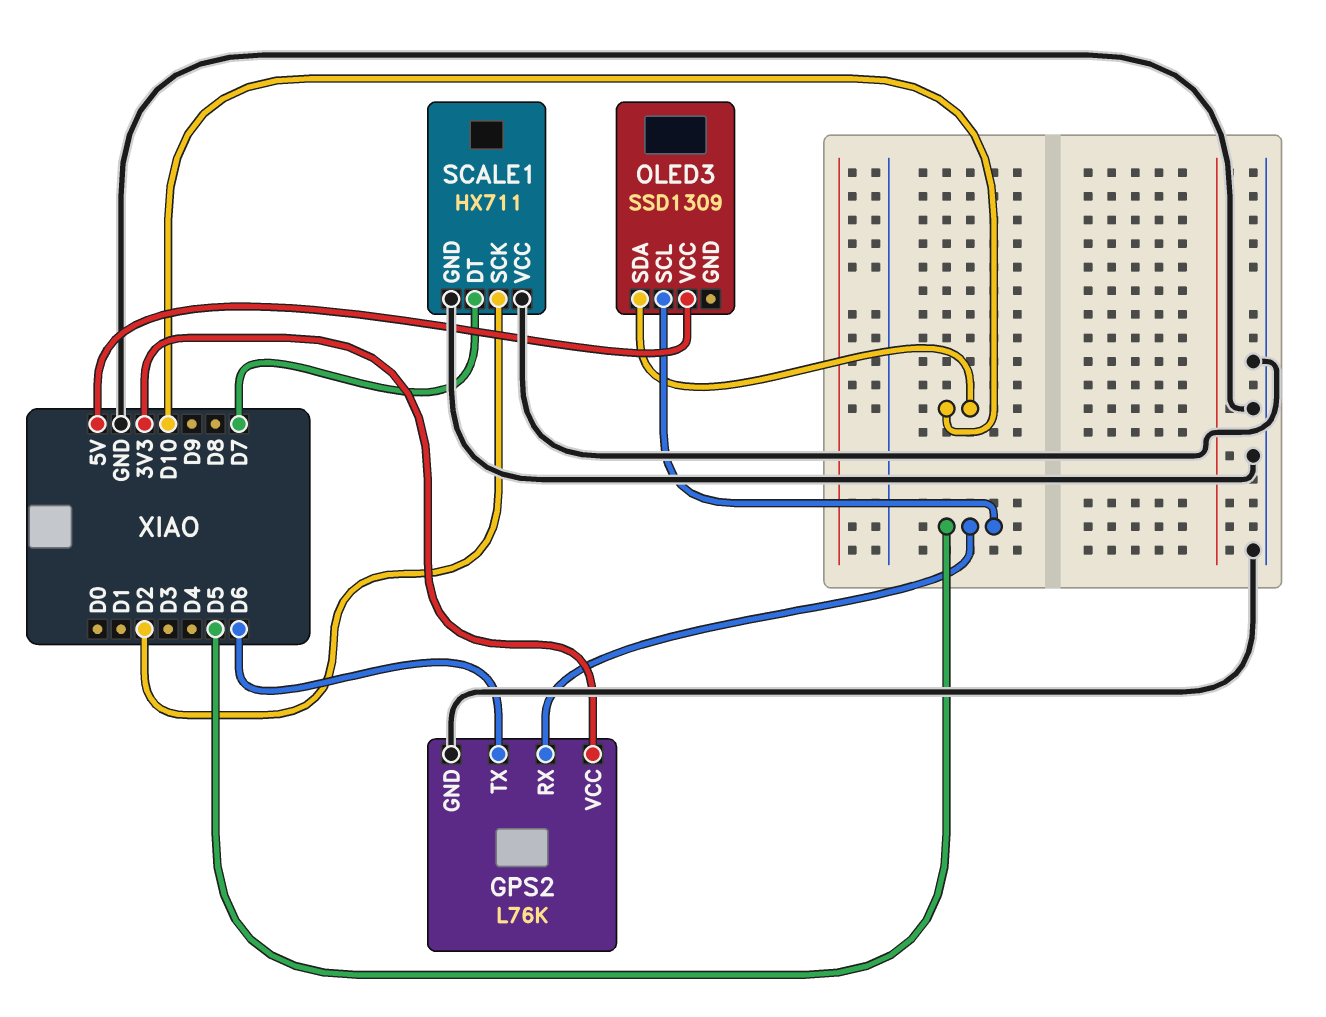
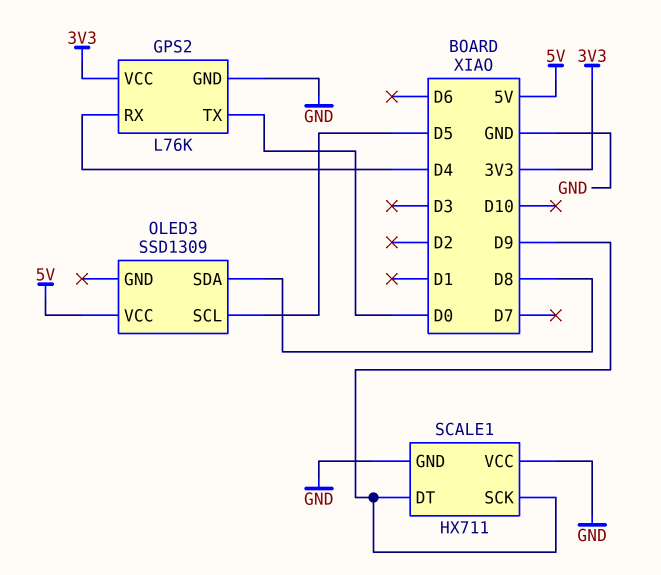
GPS2 pin RX: D5 -> D4
GPS2 pin TX: D6 -> D0
OLED3 pin SDA: D10 -> D8
SCALE1 pin DT: D7 -> D9
SCALE1 pin SCK: D2 -> D9

